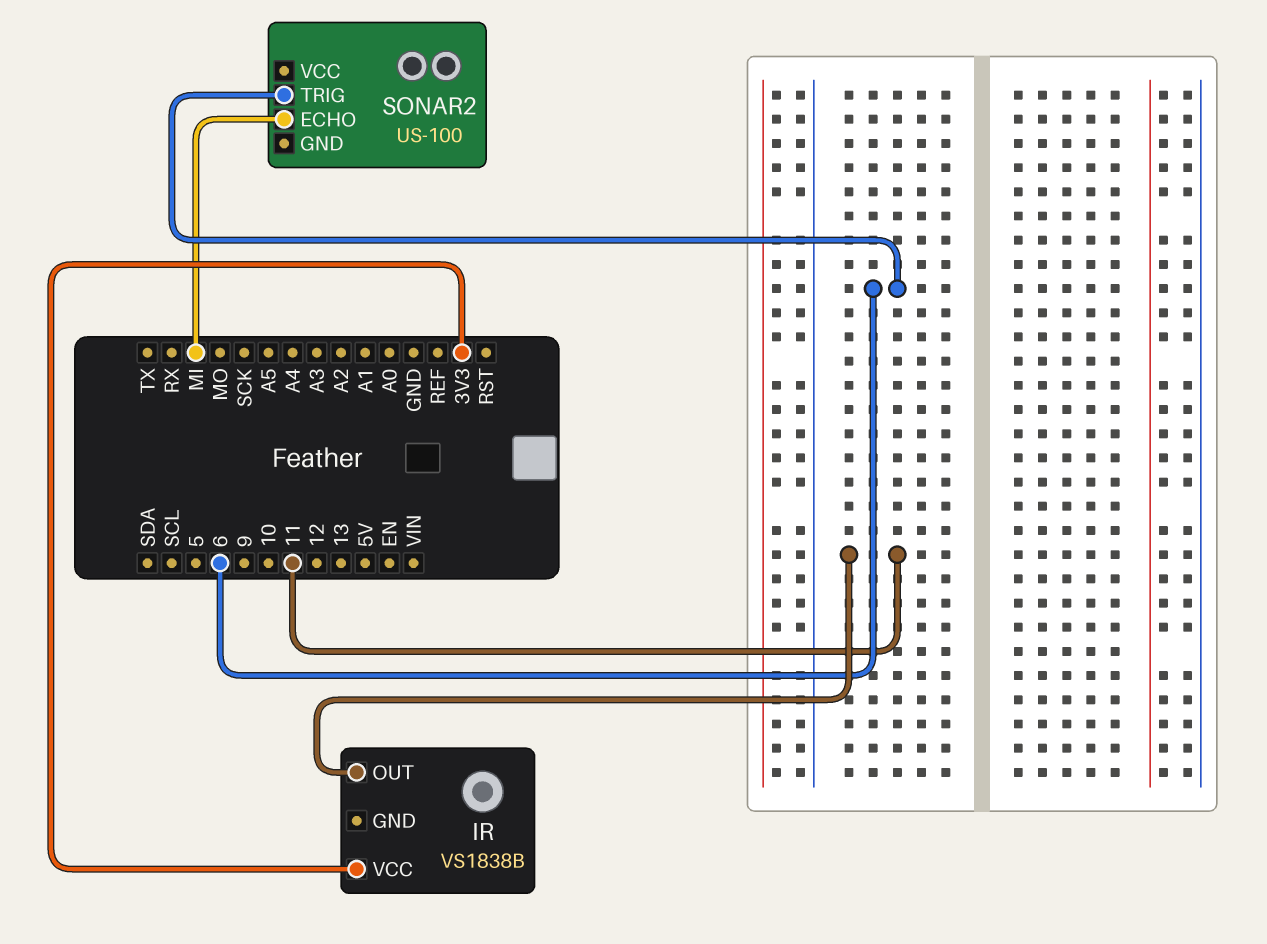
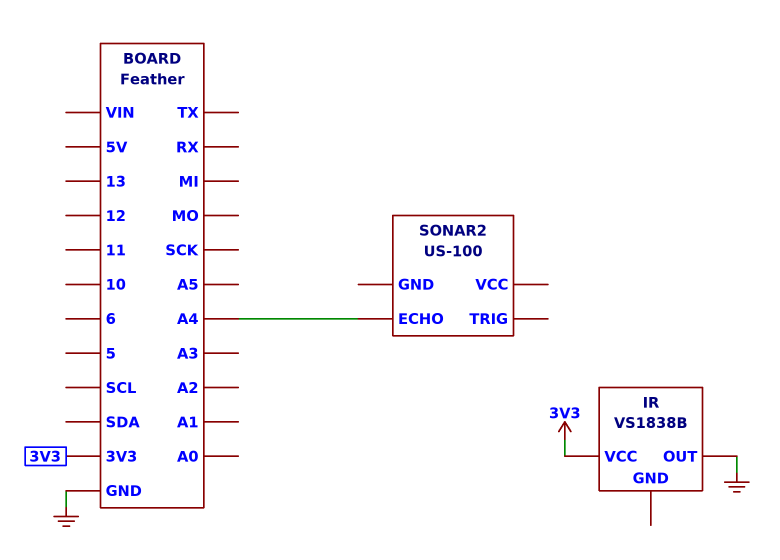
IR pin OUT: 11 -> GND
SONAR2 pin ECHO: MI -> A4
SONAR2 pin TRIG: 6 -> none

